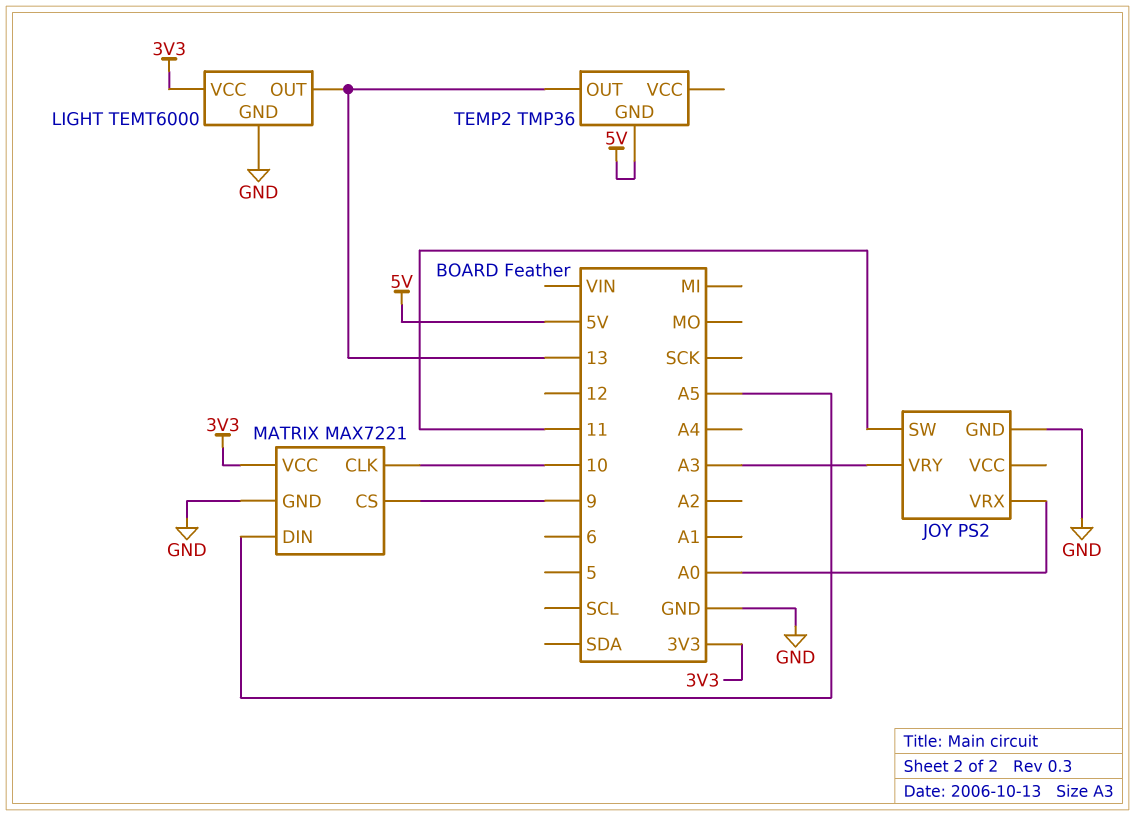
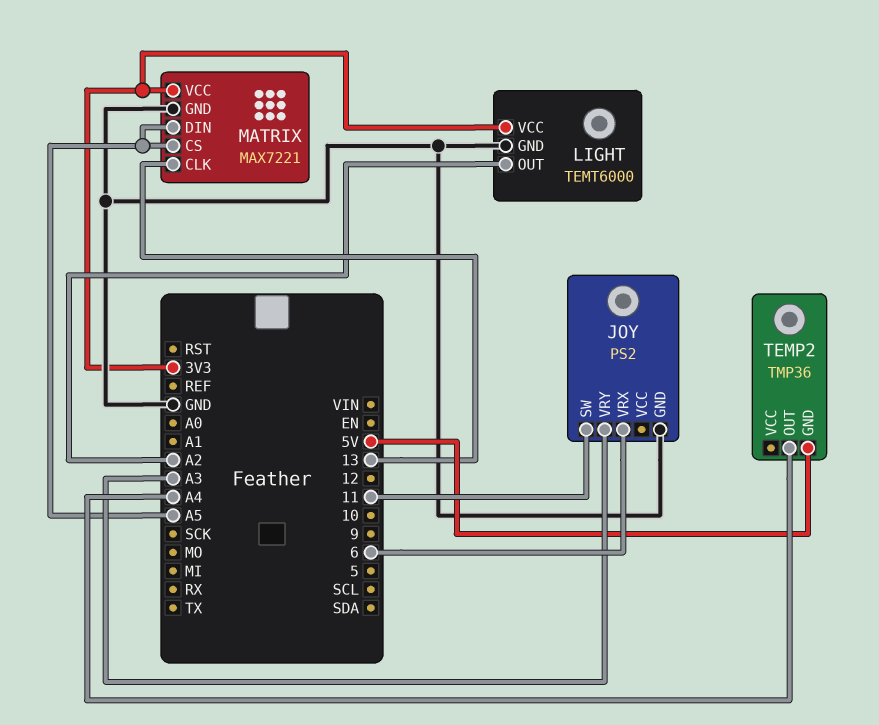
JOY pin VRX: A0 -> 6
LIGHT pin OUT: 13 -> A2
MATRIX pin CLK: 10 -> 13
MATRIX pin CS: 9 -> A5
TEMP2 pin OUT: 13 -> A4

